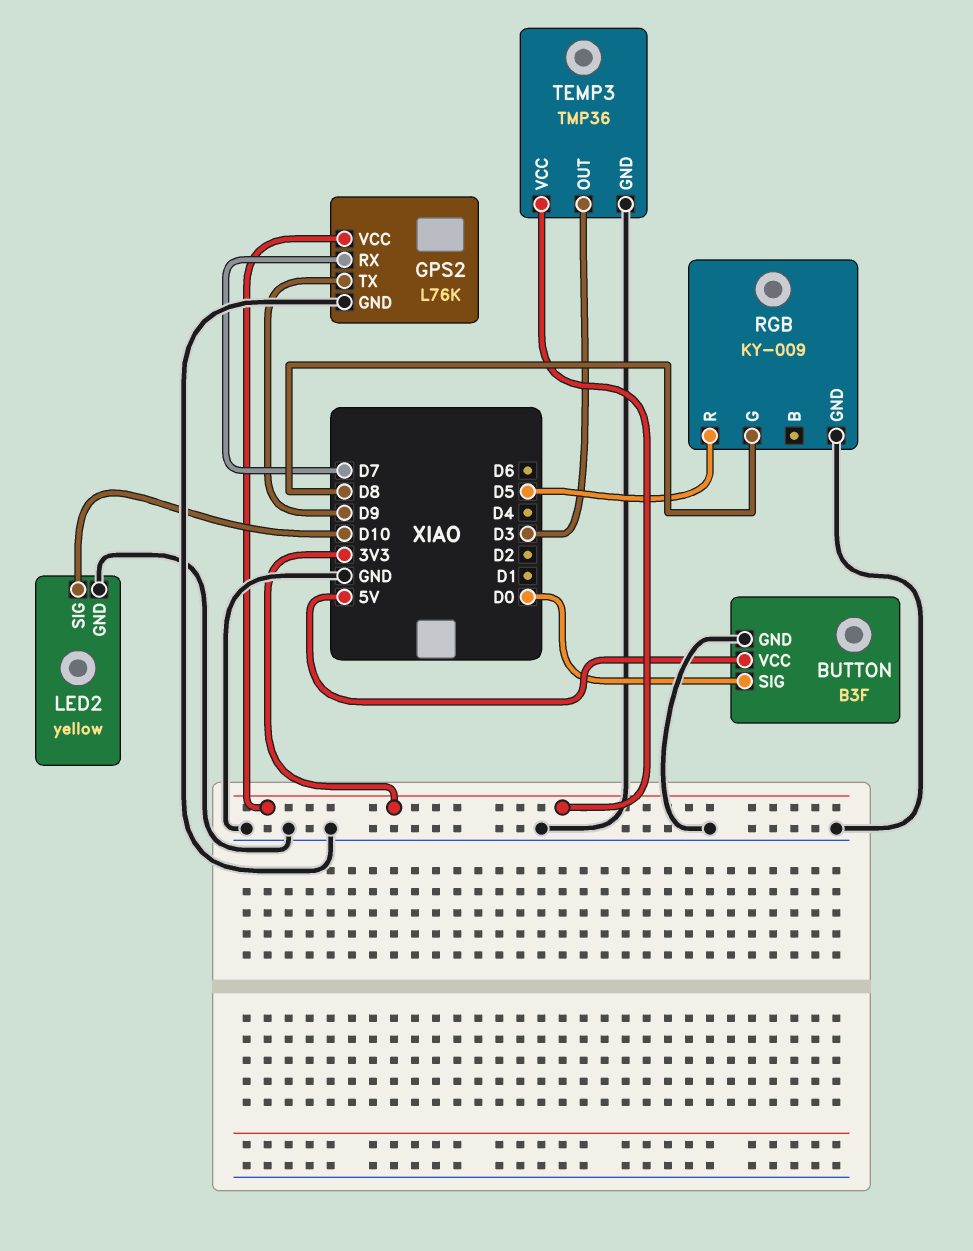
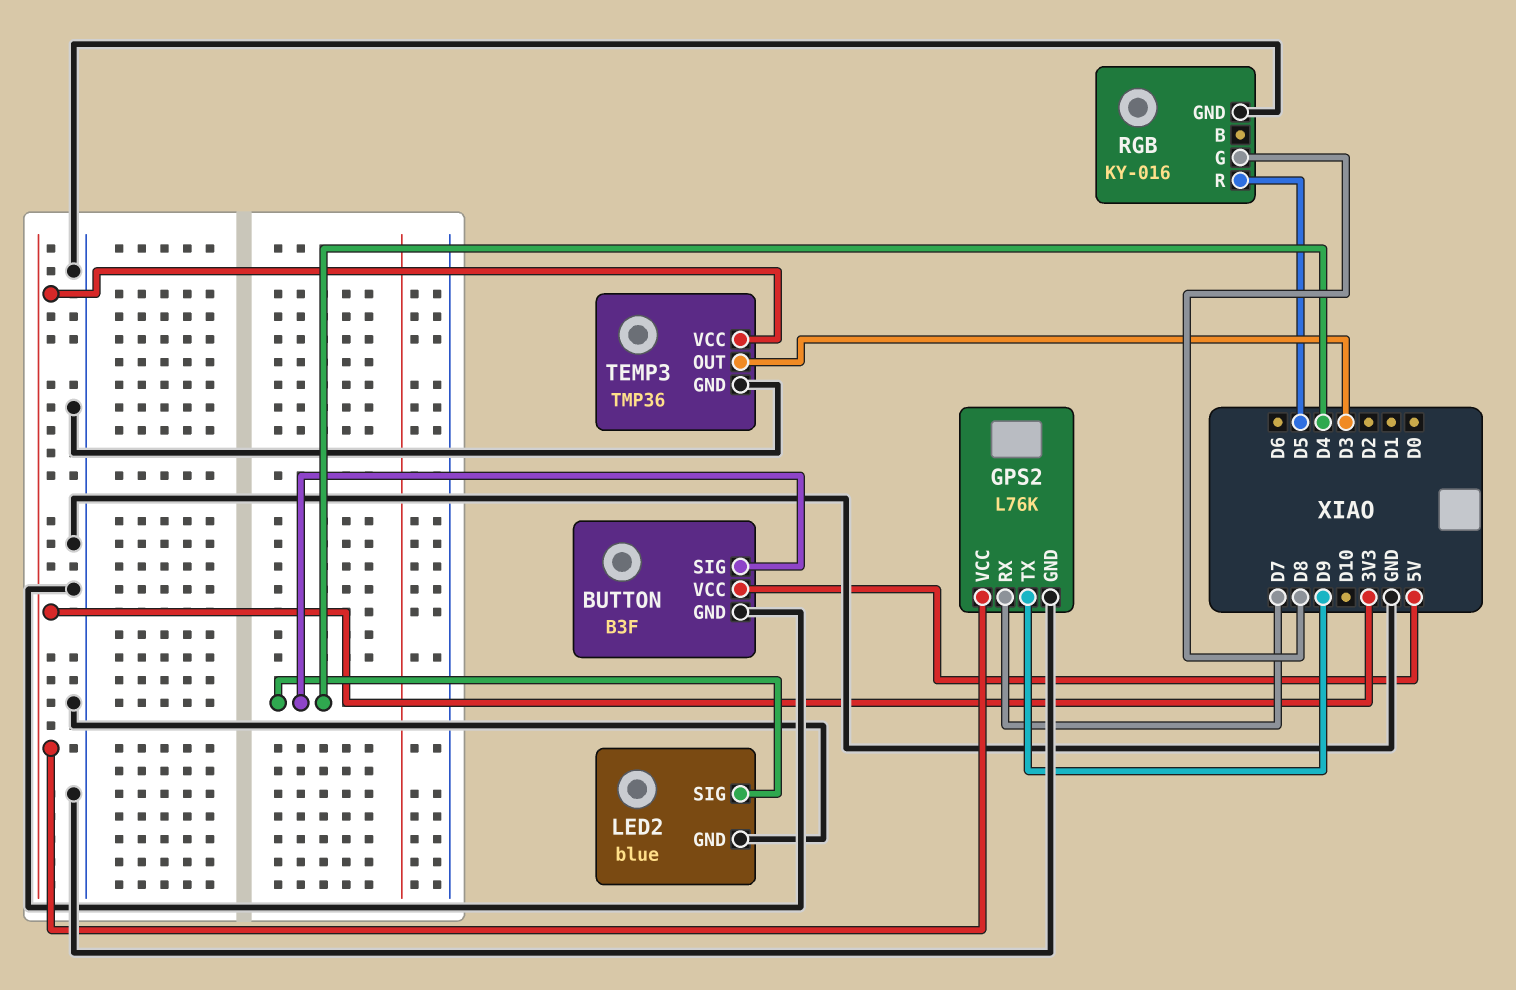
BUTTON pin SIG: D0 -> D4
LED2: yellow -> blue
LED2 pin SIG: D10 -> D4
RGB: KY-009 -> KY-016

